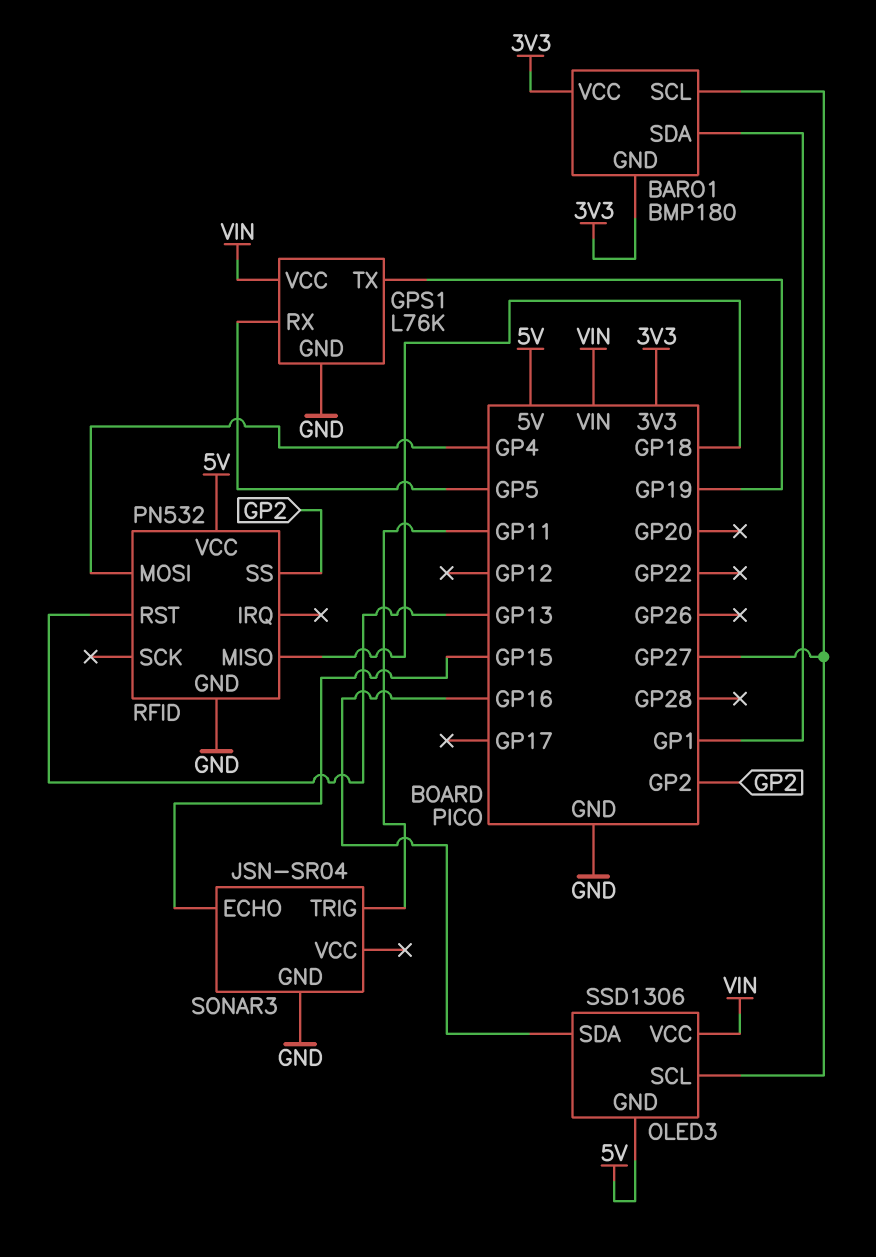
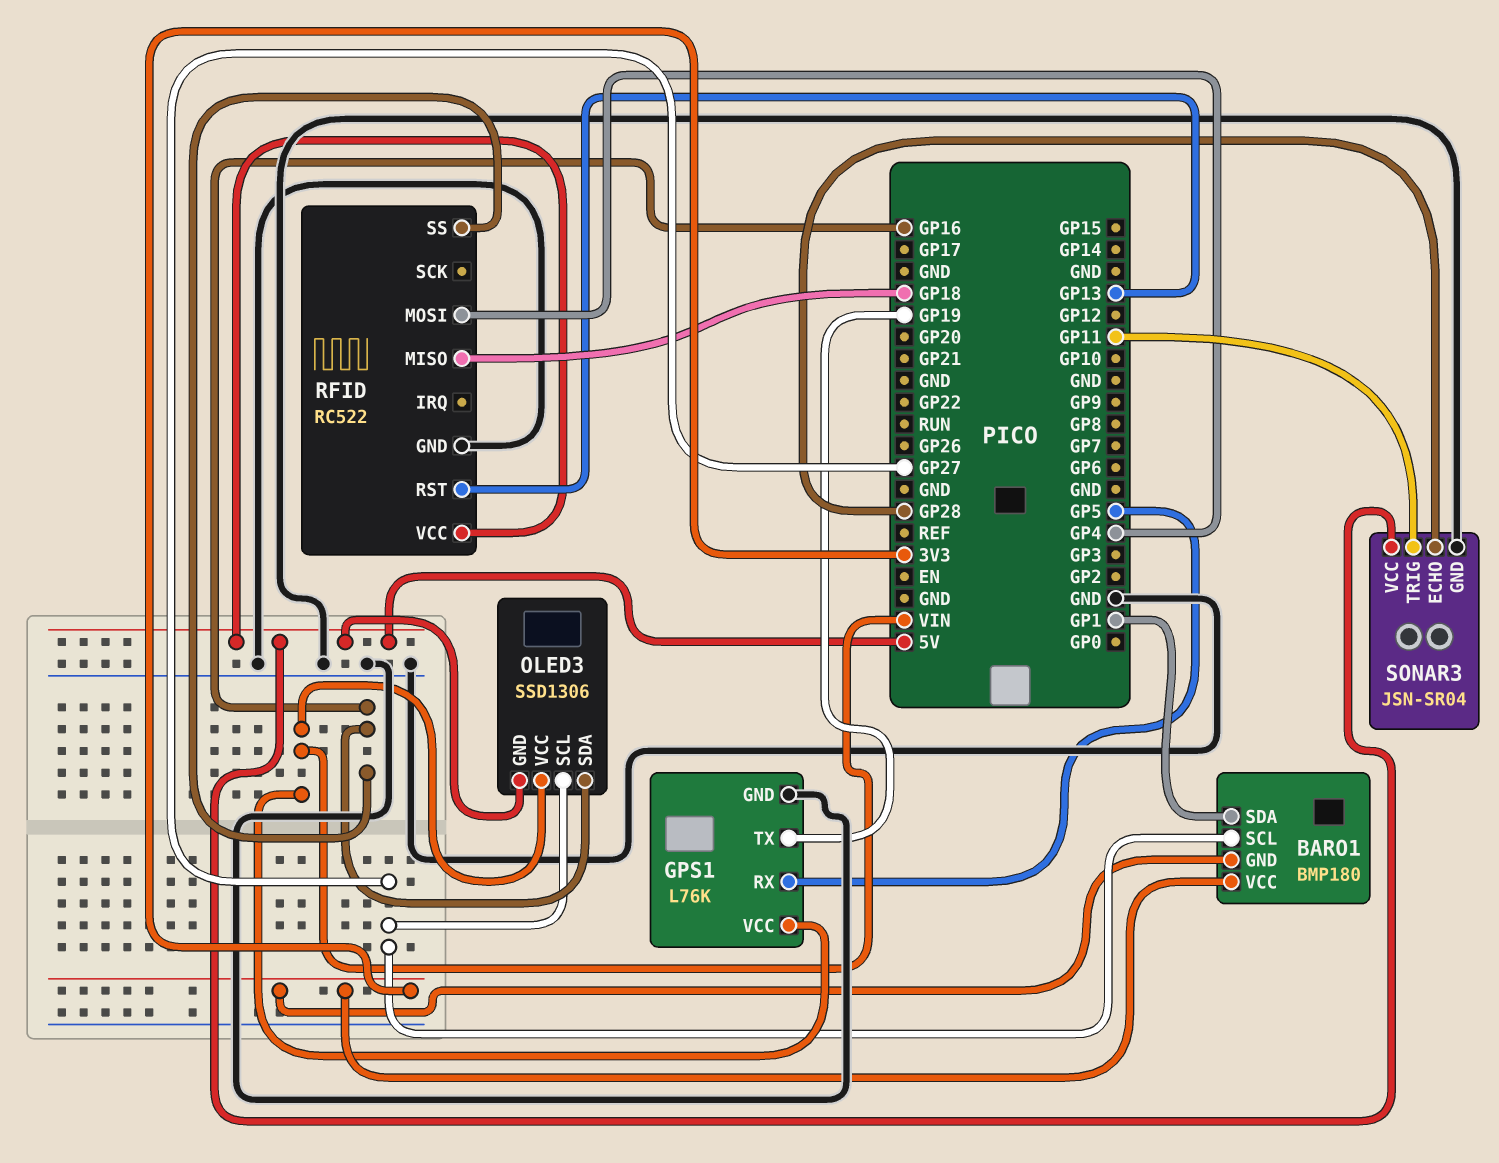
RFID: PN532 -> RC522
RFID pin SS: GP2 -> GP16
SONAR3 pin ECHO: GP15 -> GP28
SONAR3 pin VCC: none -> 5V

